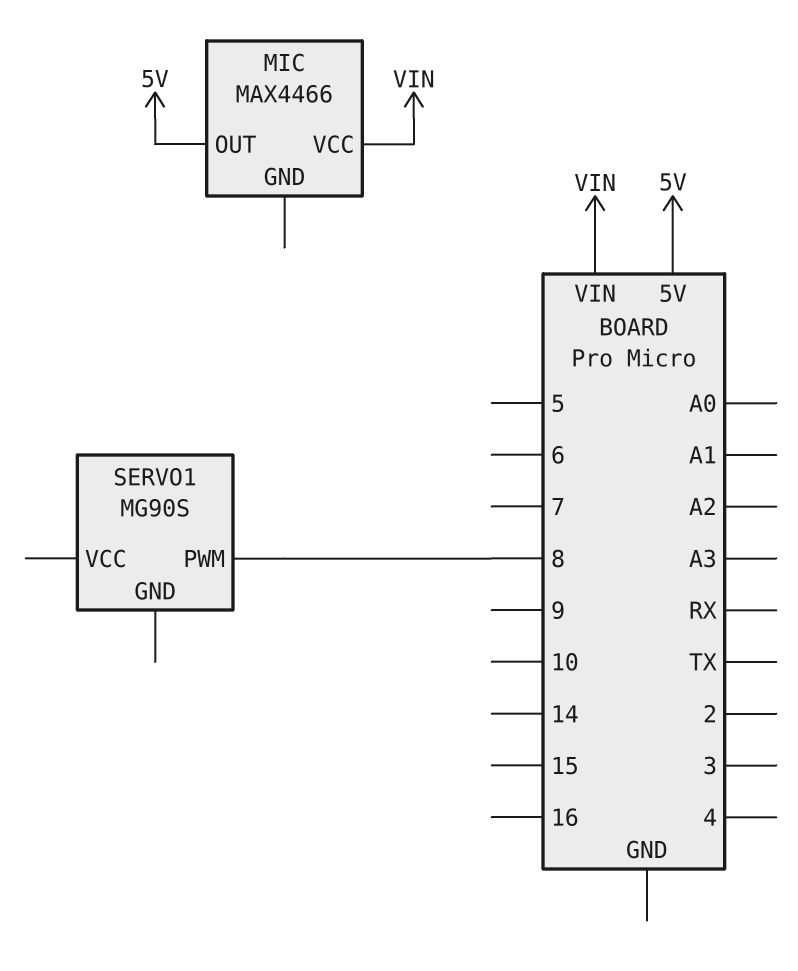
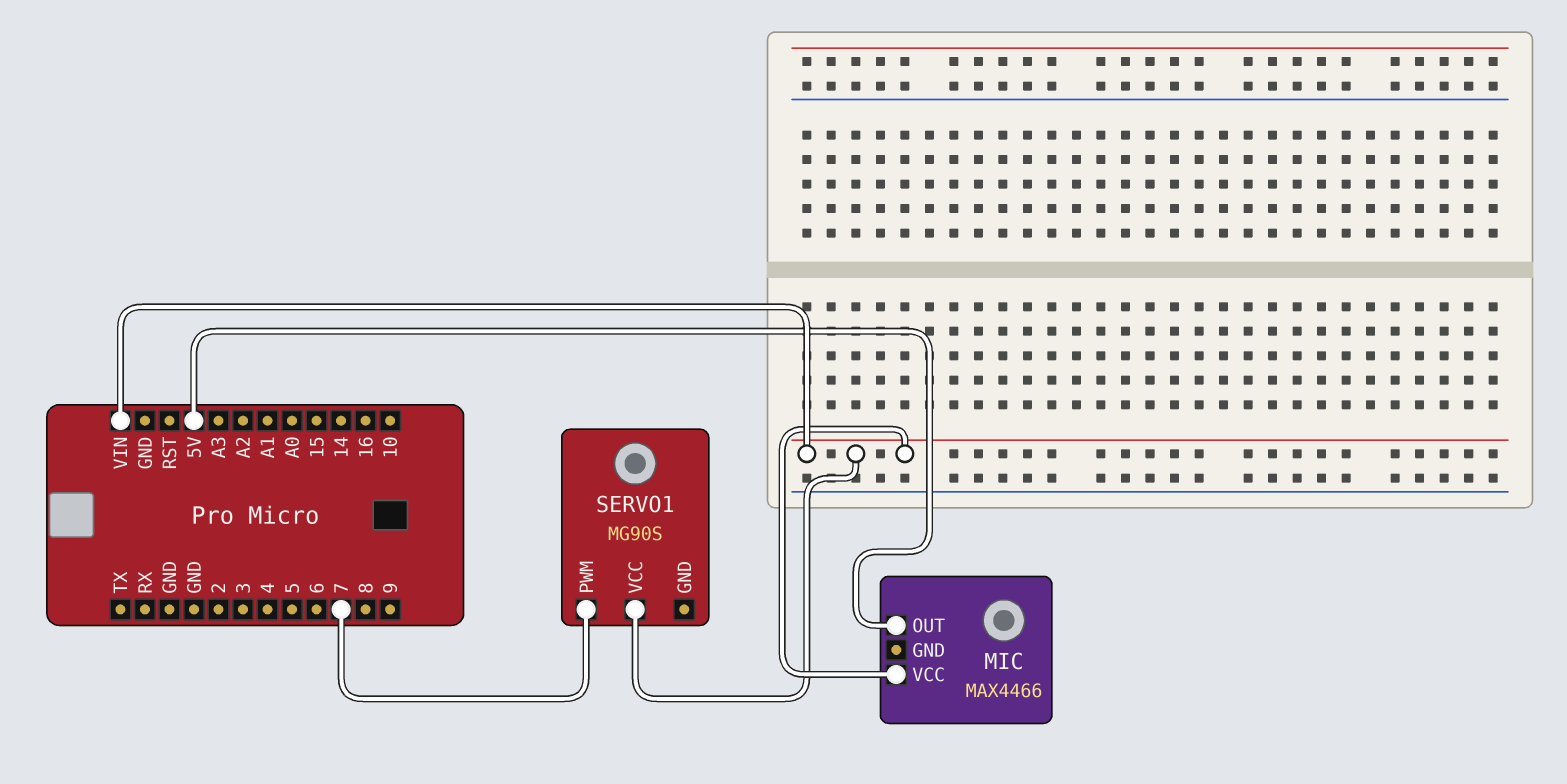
SERVO1 pin PWM: 8 -> 7
SERVO1 pin VCC: none -> VIN

